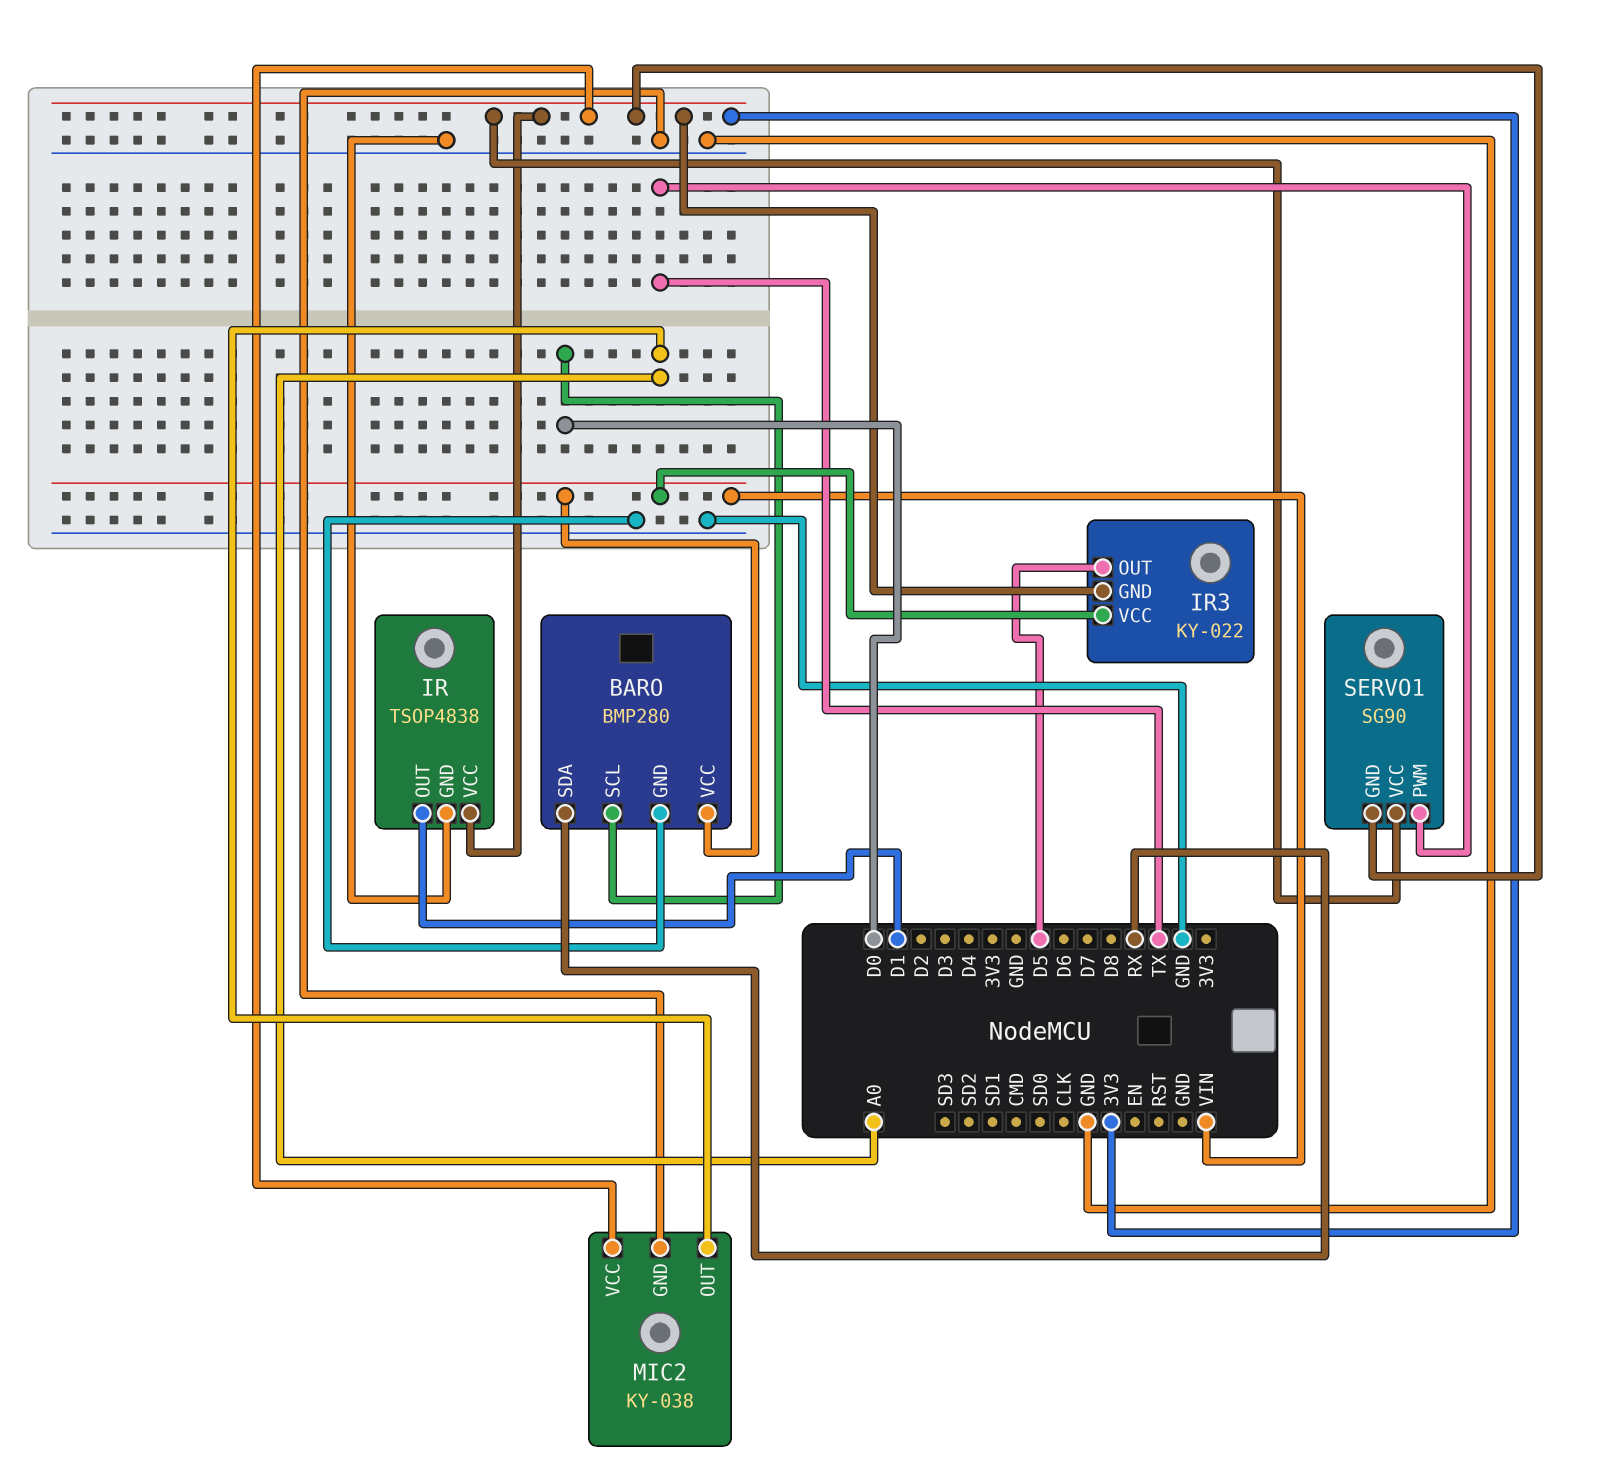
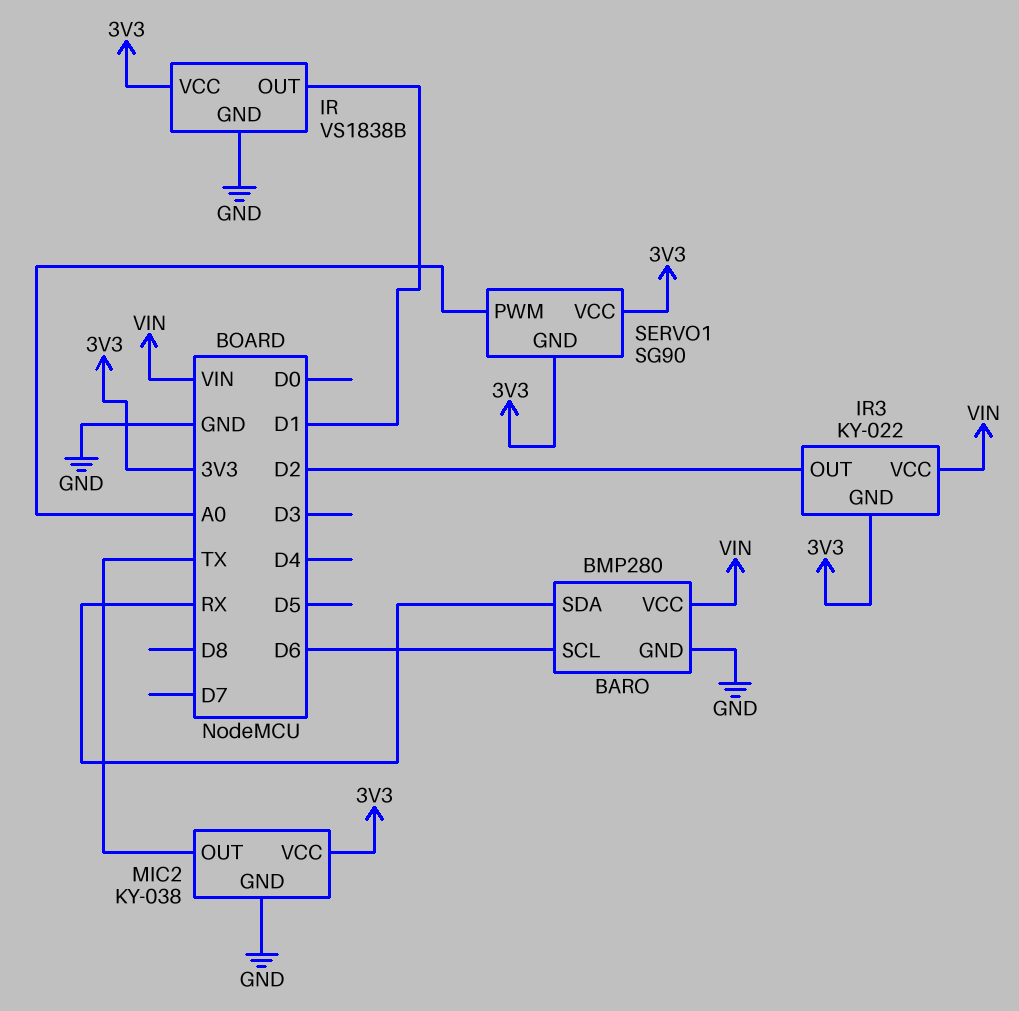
BARO pin SCL: D0 -> D6
IR: TSOP4838 -> VS1838B
IR3 pin OUT: D5 -> D2
MIC2 pin OUT: A0 -> TX
SERVO1 pin PWM: TX -> A0

